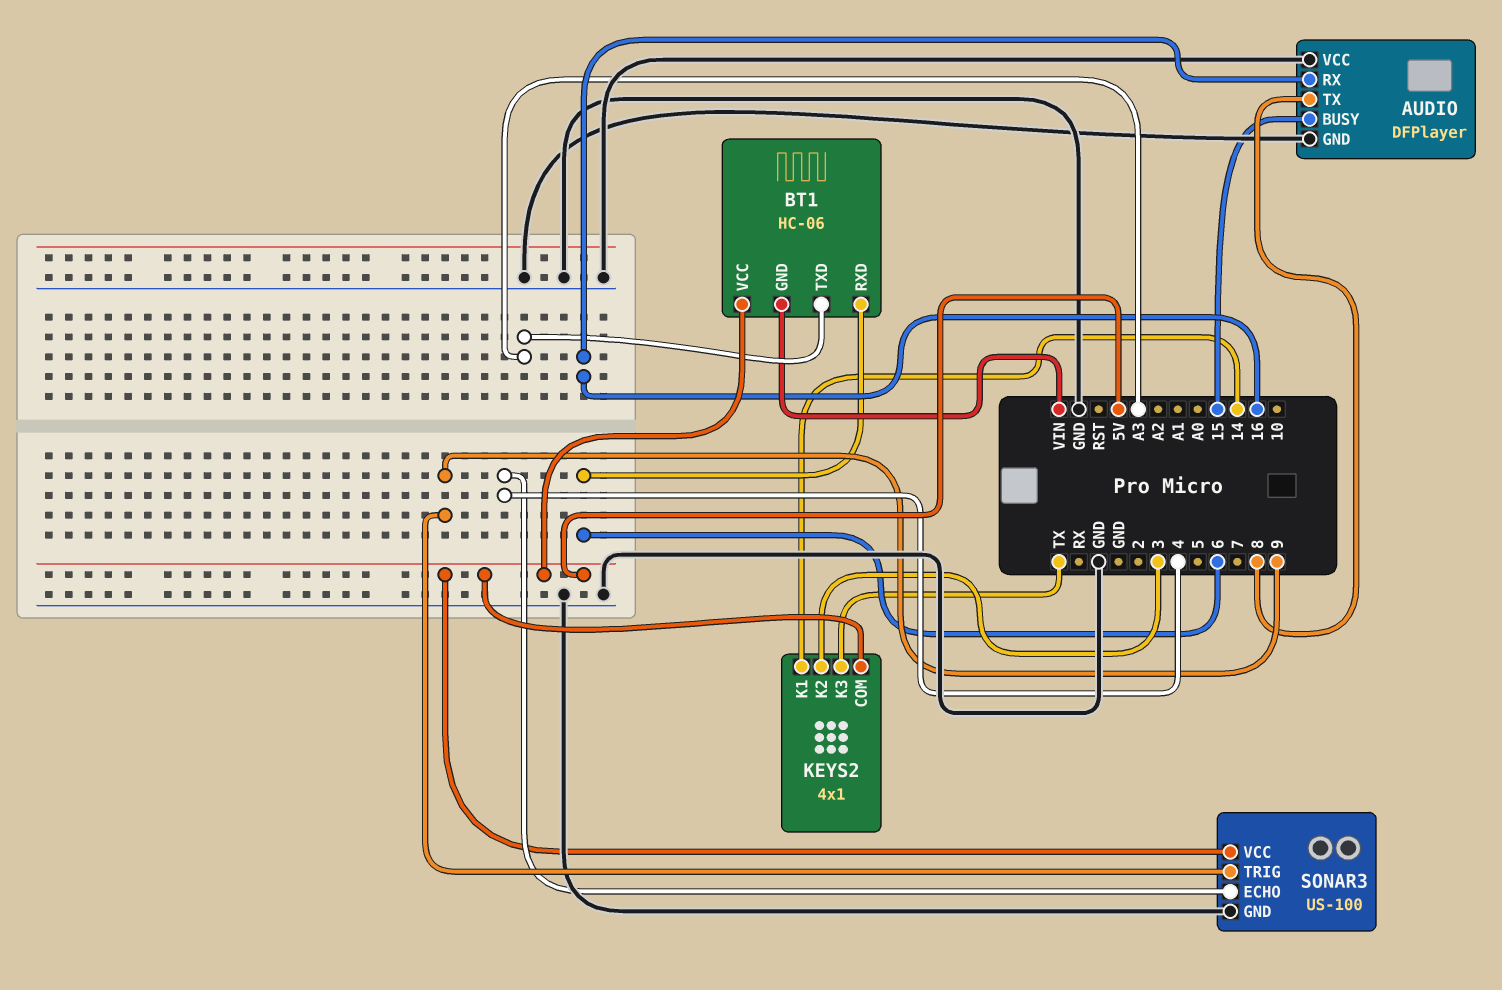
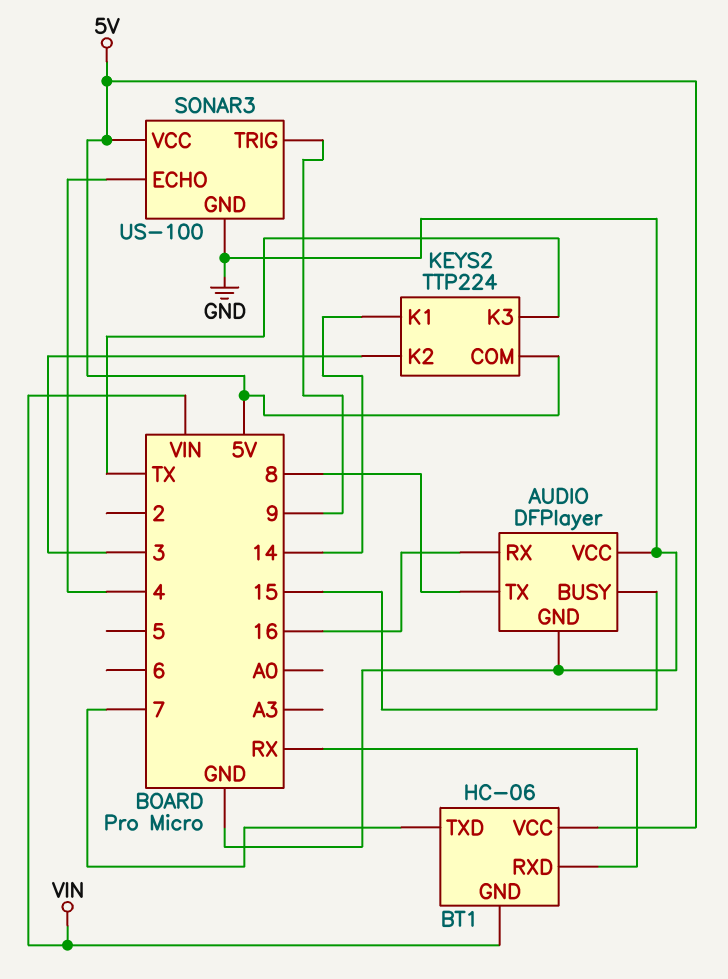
BT1 pin RXD: 6 -> RX
BT1 pin TXD: A3 -> 7
KEYS2: 4x1 -> TTP224

